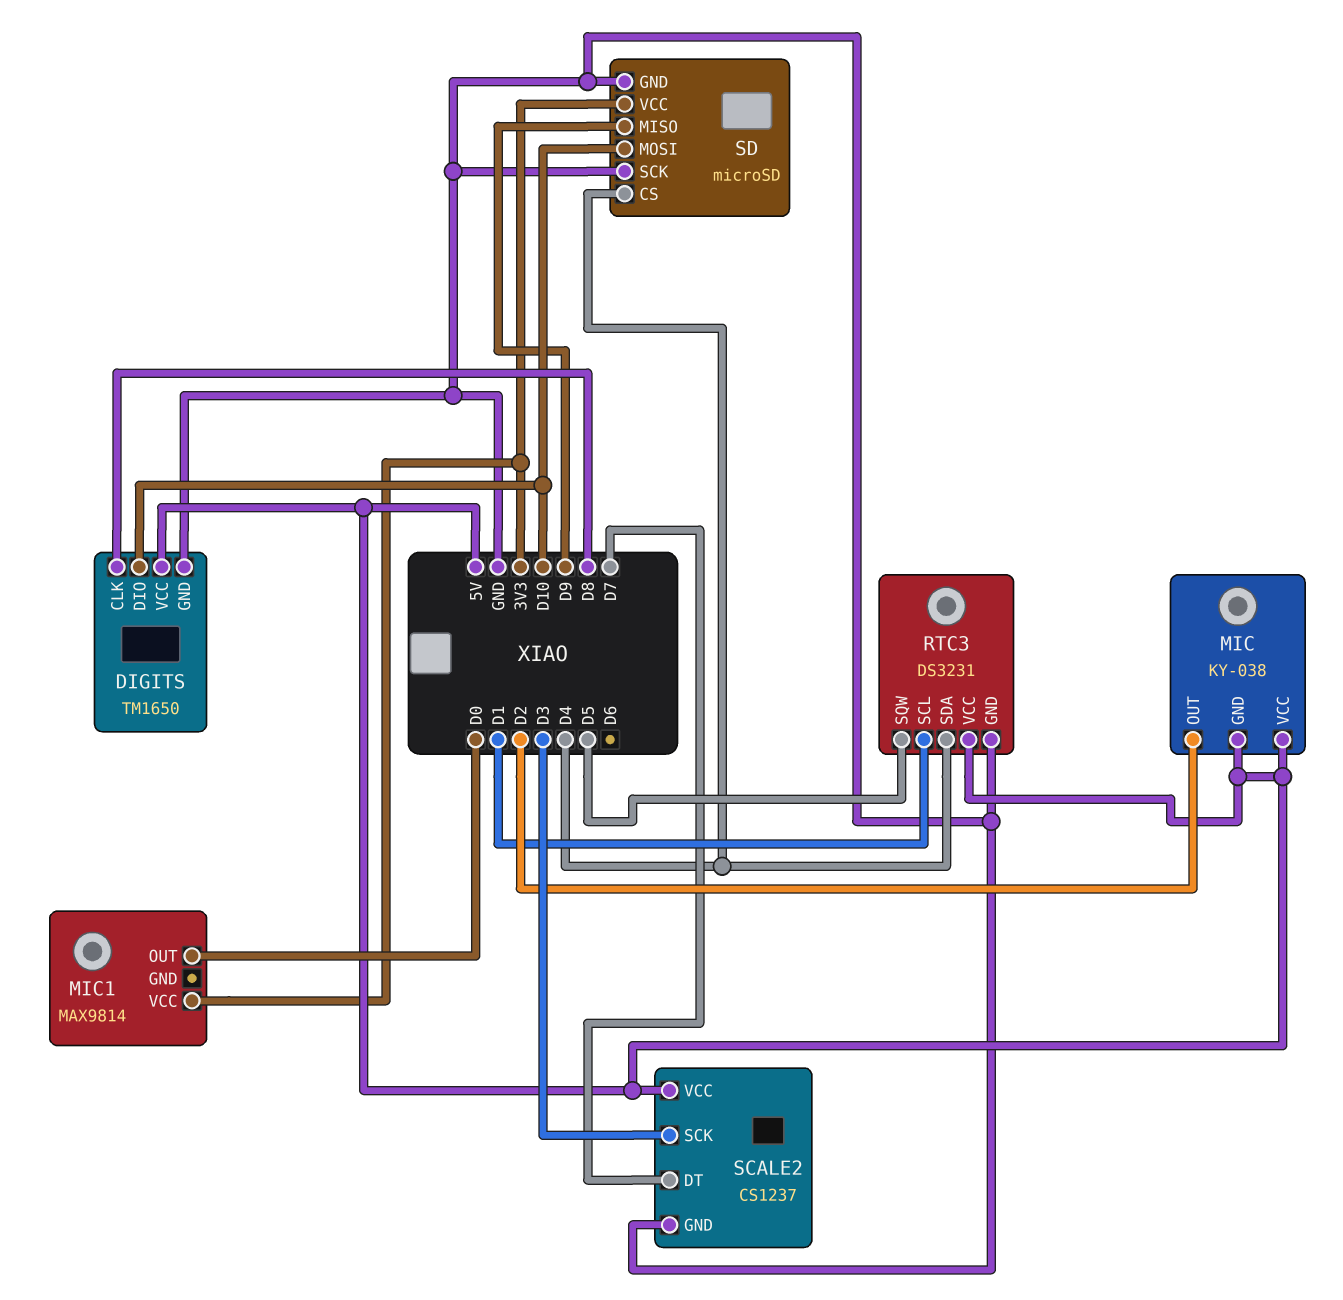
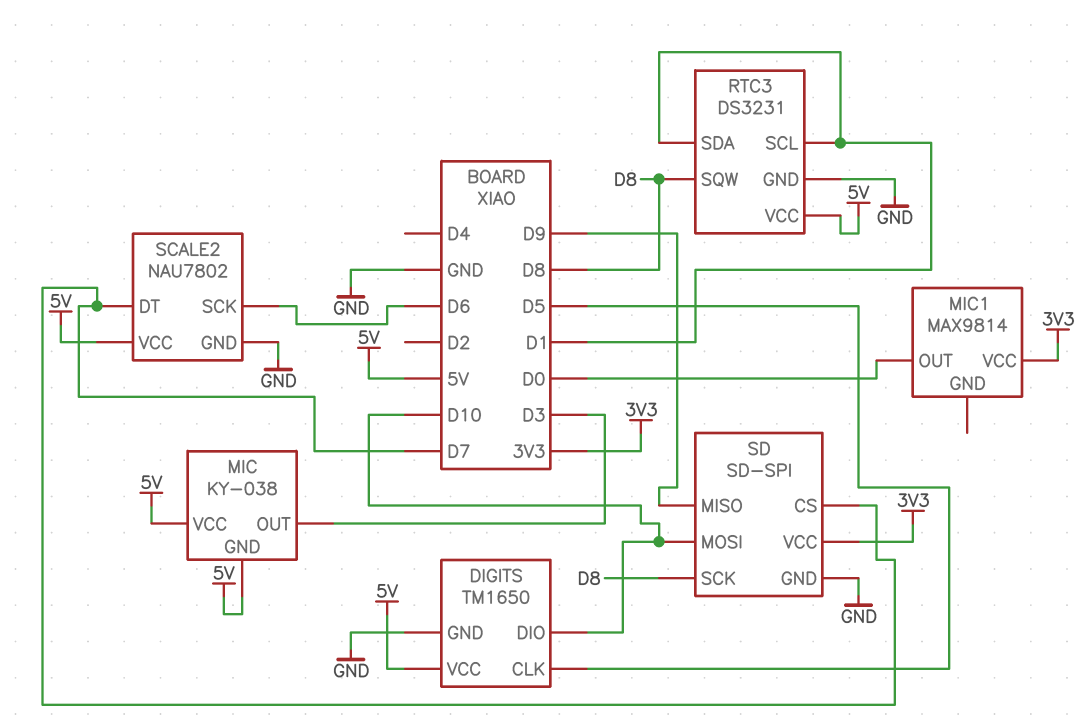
DIGITS pin CLK: D8 -> D5
MIC pin OUT: D2 -> D3
RTC3 pin SDA: D4 -> D1
RTC3 pin SQW: D5 -> D8
SCALE2: CS1237 -> NAU7802
SCALE2 pin SCK: D3 -> D6
SD: microSD -> SD-SPI
SD pin CS: D4 -> D7
SD pin SCK: GND -> D8

